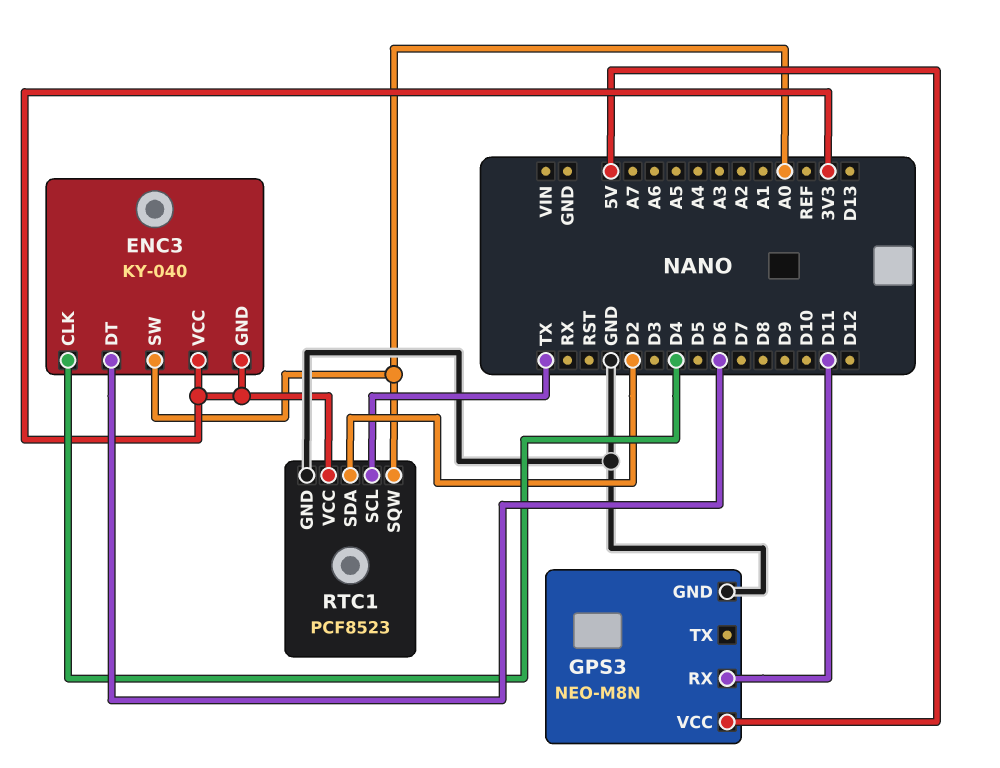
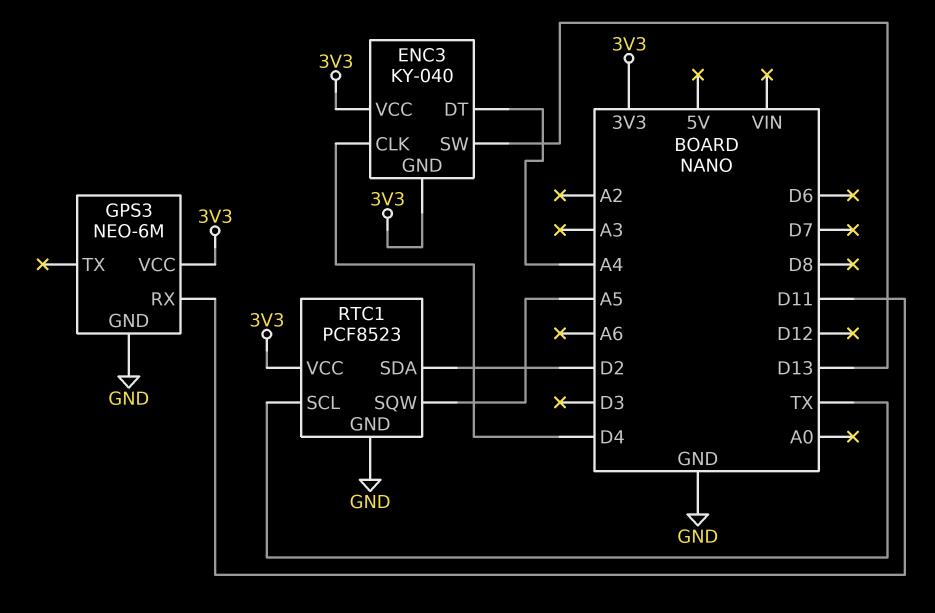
ENC3 pin DT: D6 -> A4
ENC3 pin SW: A0 -> D13
GPS3: NEO-M8N -> NEO-6M
GPS3 pin VCC: 5V -> 3V3
RTC1 pin SQW: A0 -> A5

